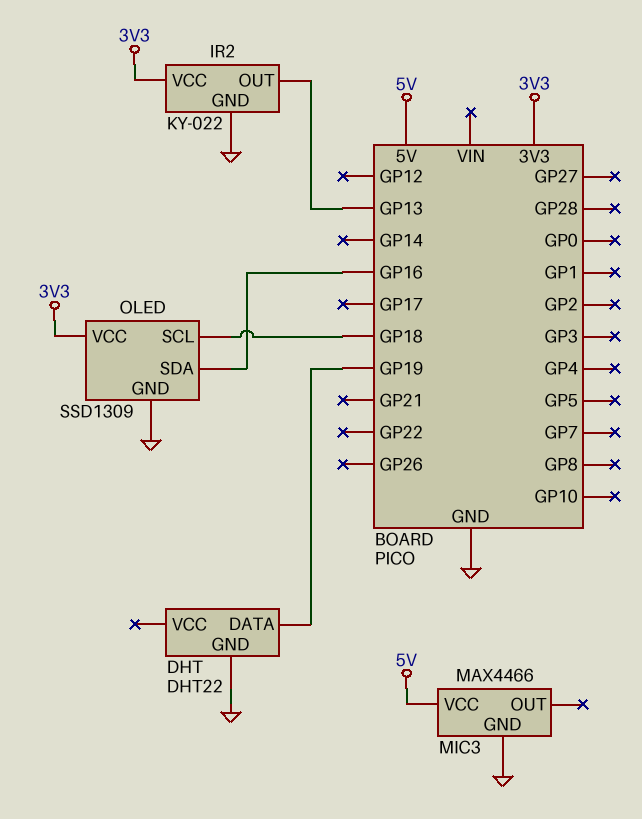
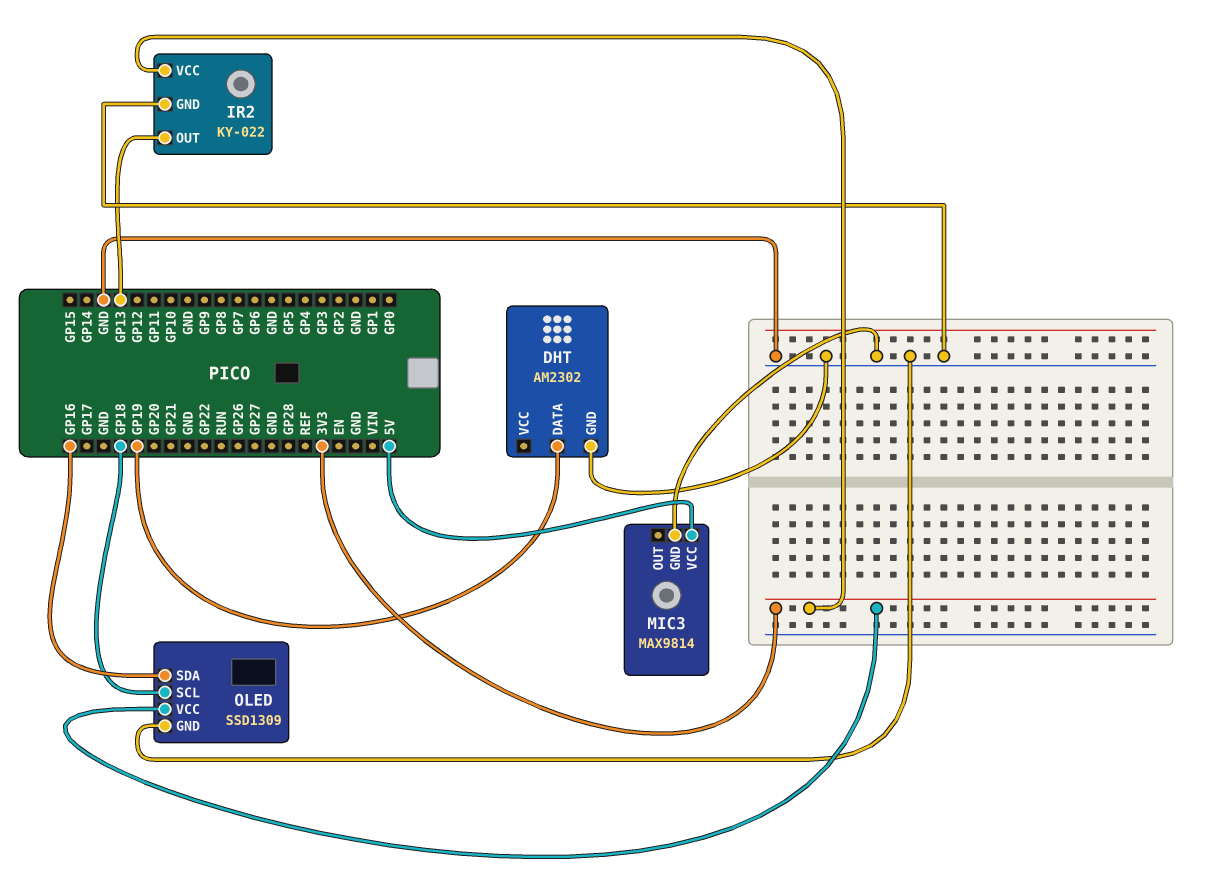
DHT: DHT22 -> AM2302
MIC3: MAX4466 -> MAX9814

